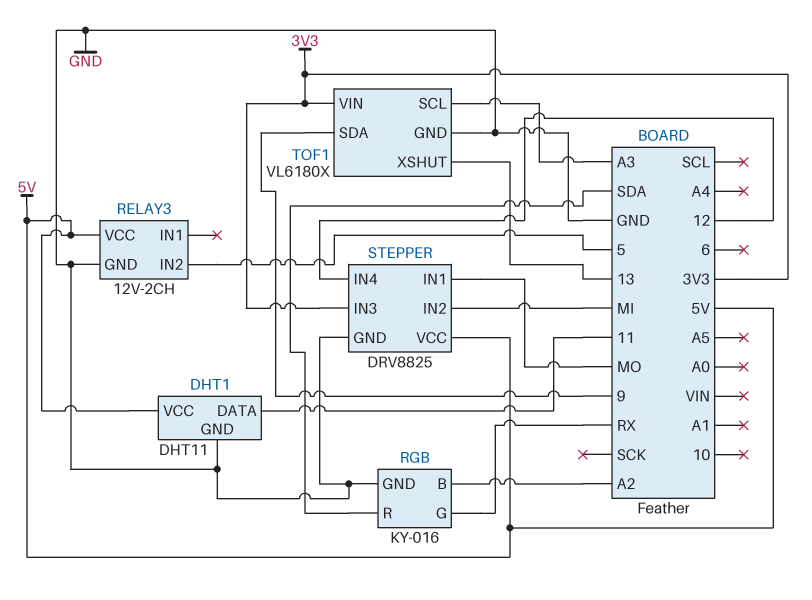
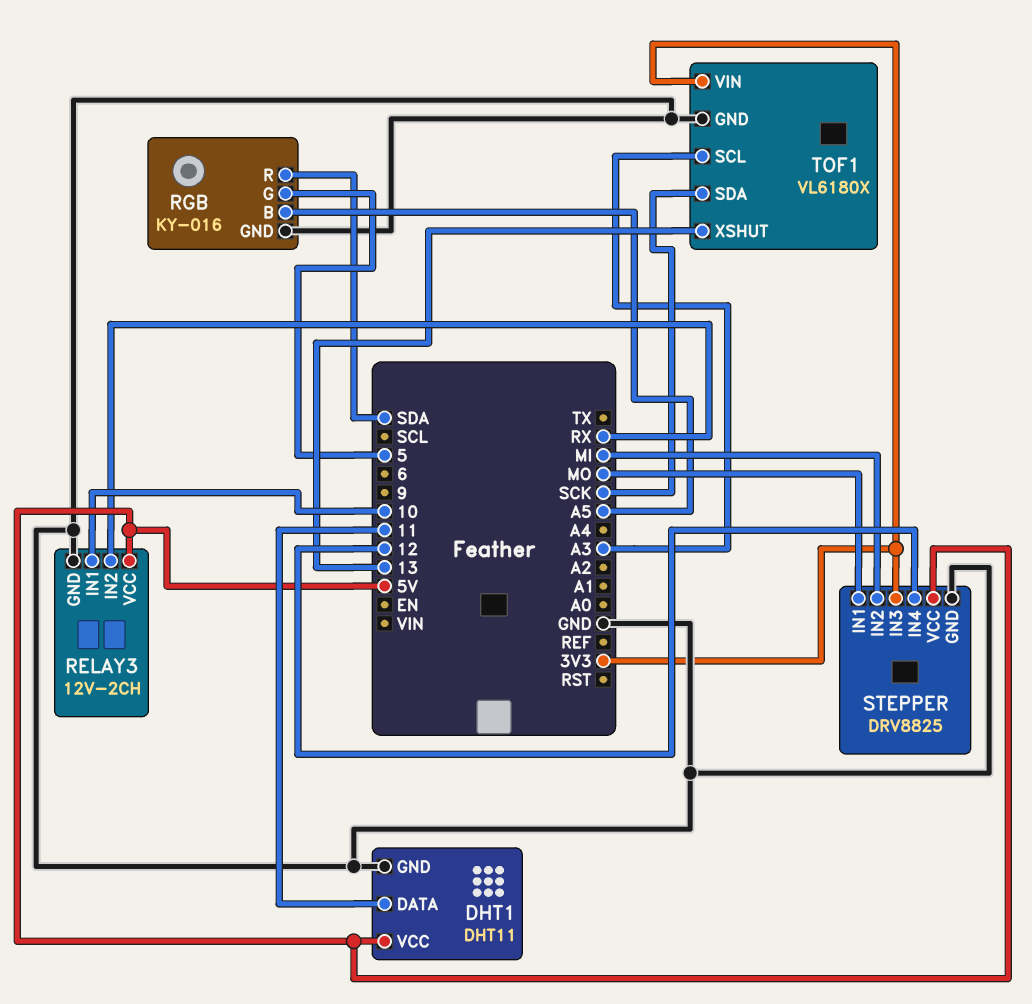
RELAY3 pin IN1: none -> 10
RELAY3 pin IN2: 5 -> RX
RGB pin B: A2 -> A5
RGB pin G: RX -> 5
TOF1 pin SDA: 9 -> SCK

